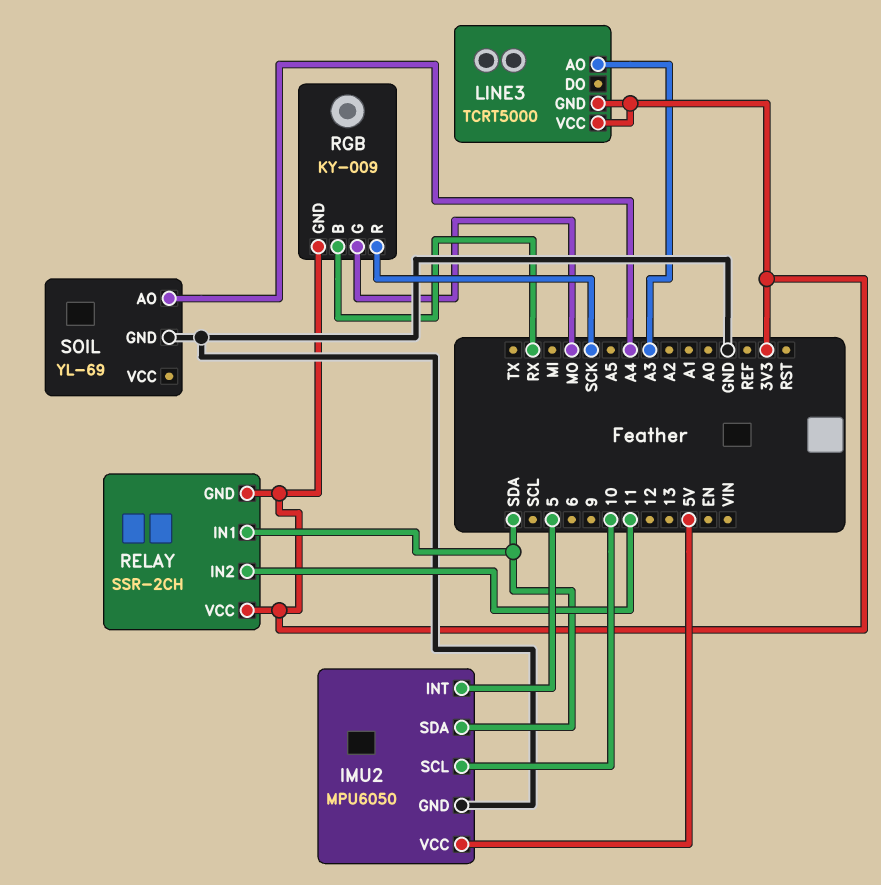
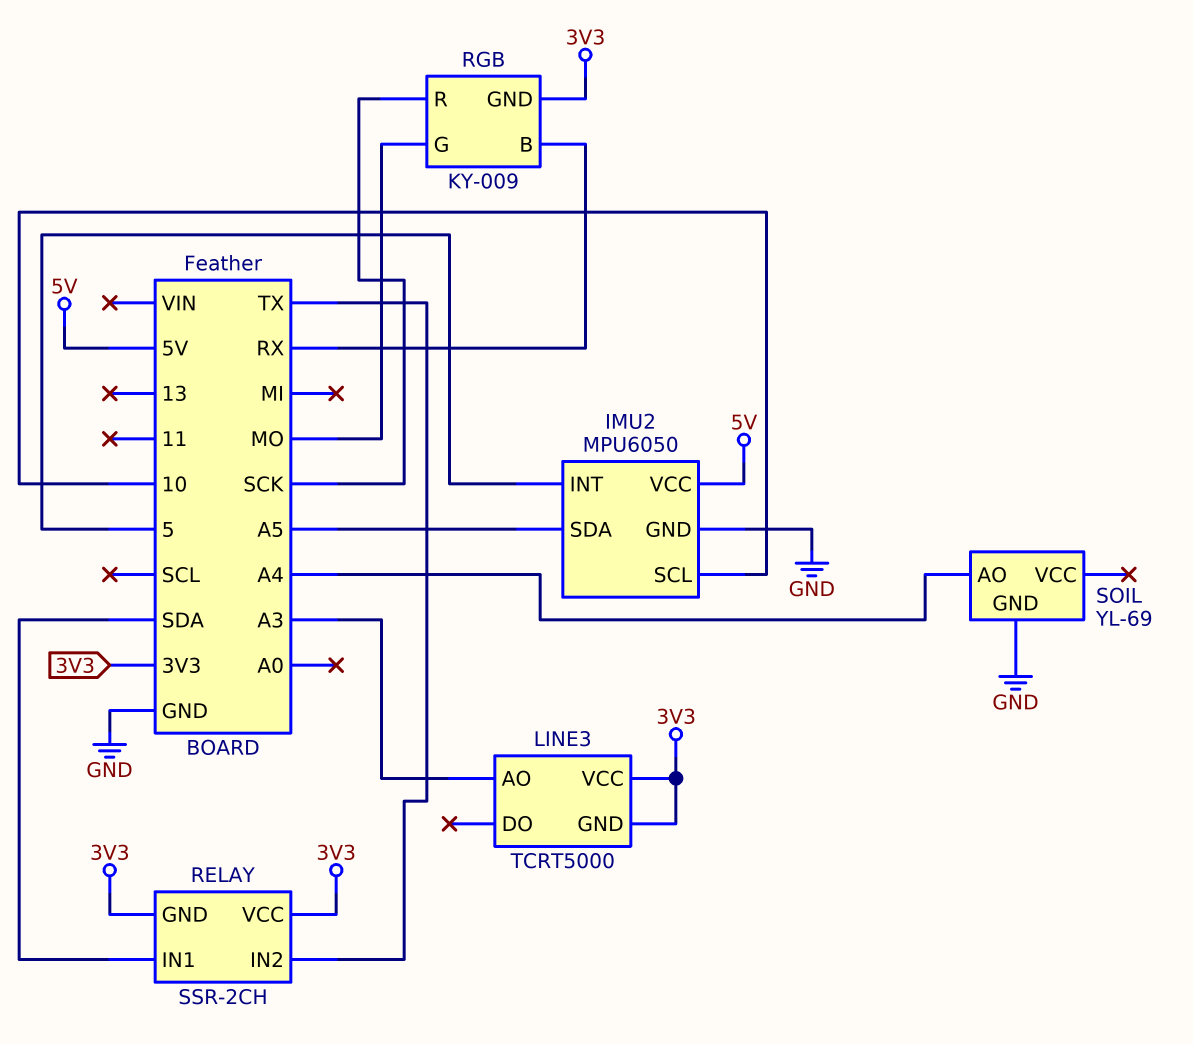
IMU2 pin SDA: SDA -> A5
RELAY pin IN2: 11 -> TX

